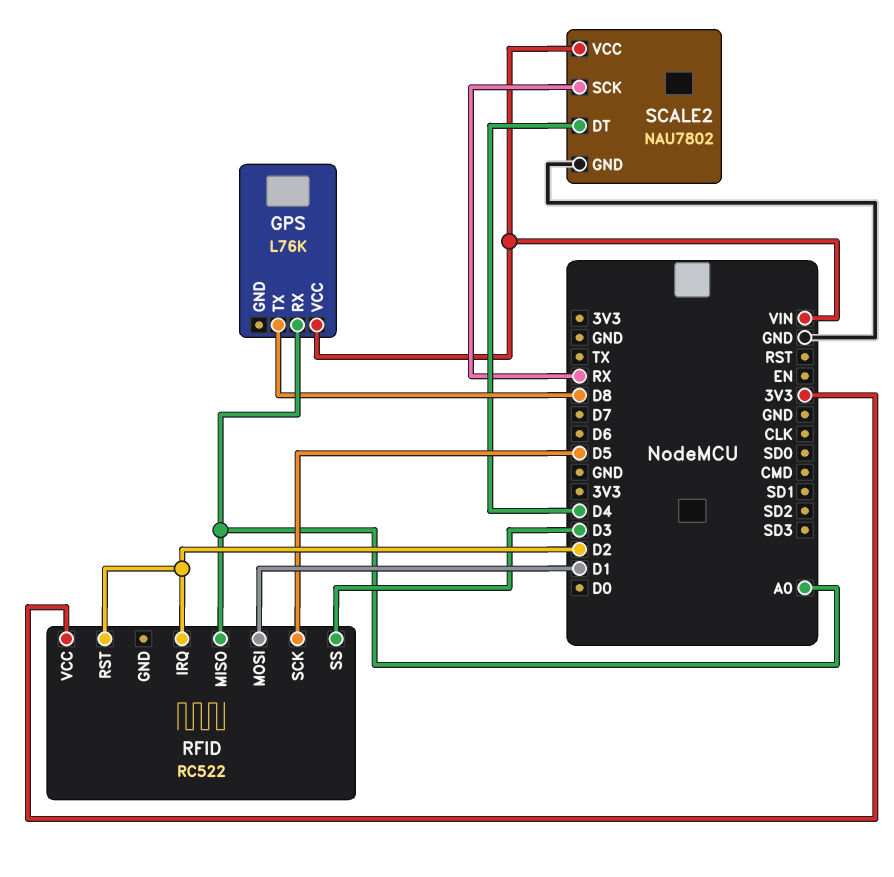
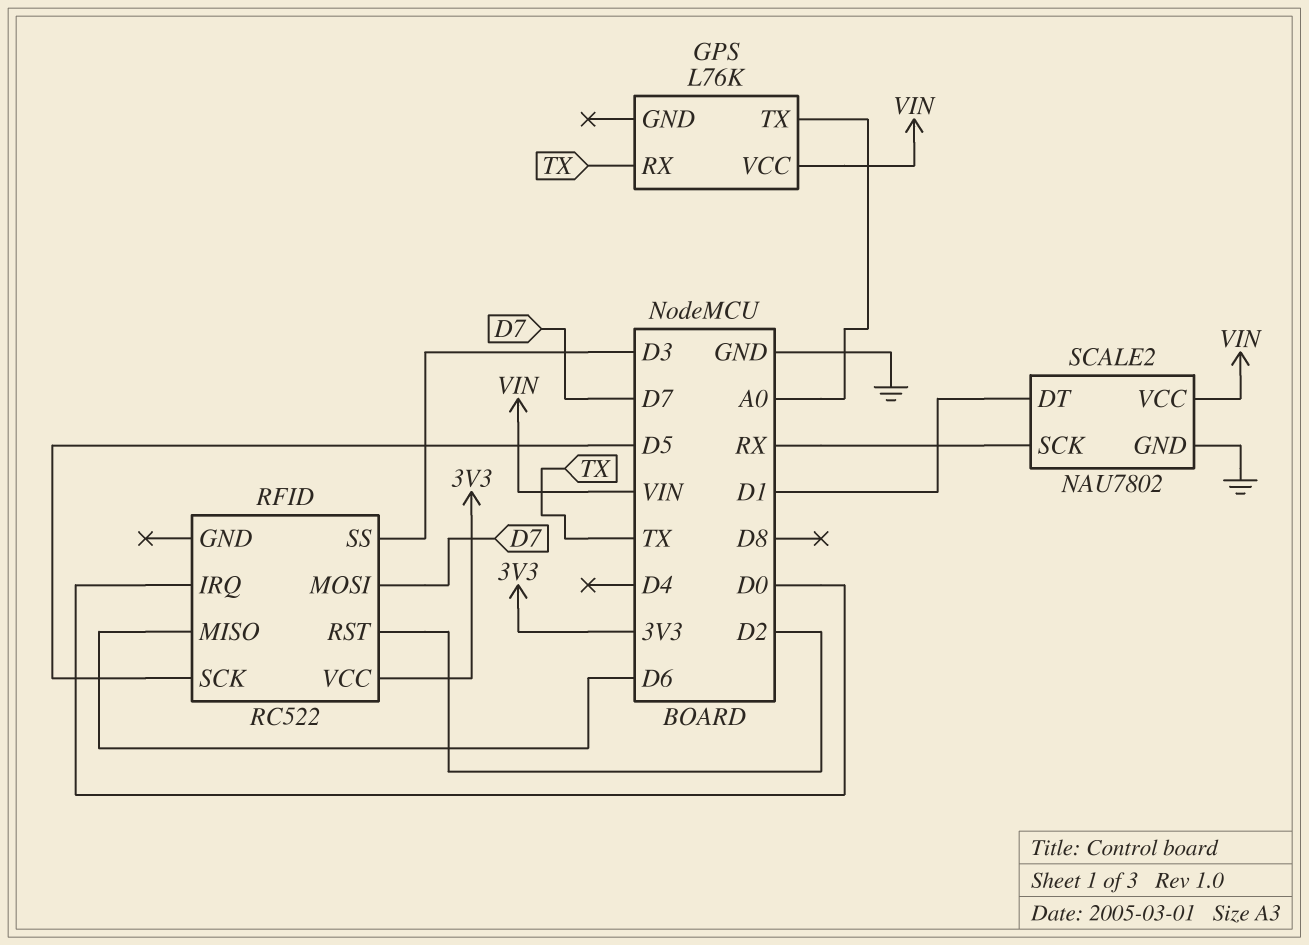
GPS pin RX: A0 -> TX
GPS pin TX: D8 -> A0
RFID pin IRQ: D2 -> D0
RFID pin MISO: A0 -> D6
RFID pin MOSI: D1 -> D7
SCALE2 pin DT: D4 -> D1

